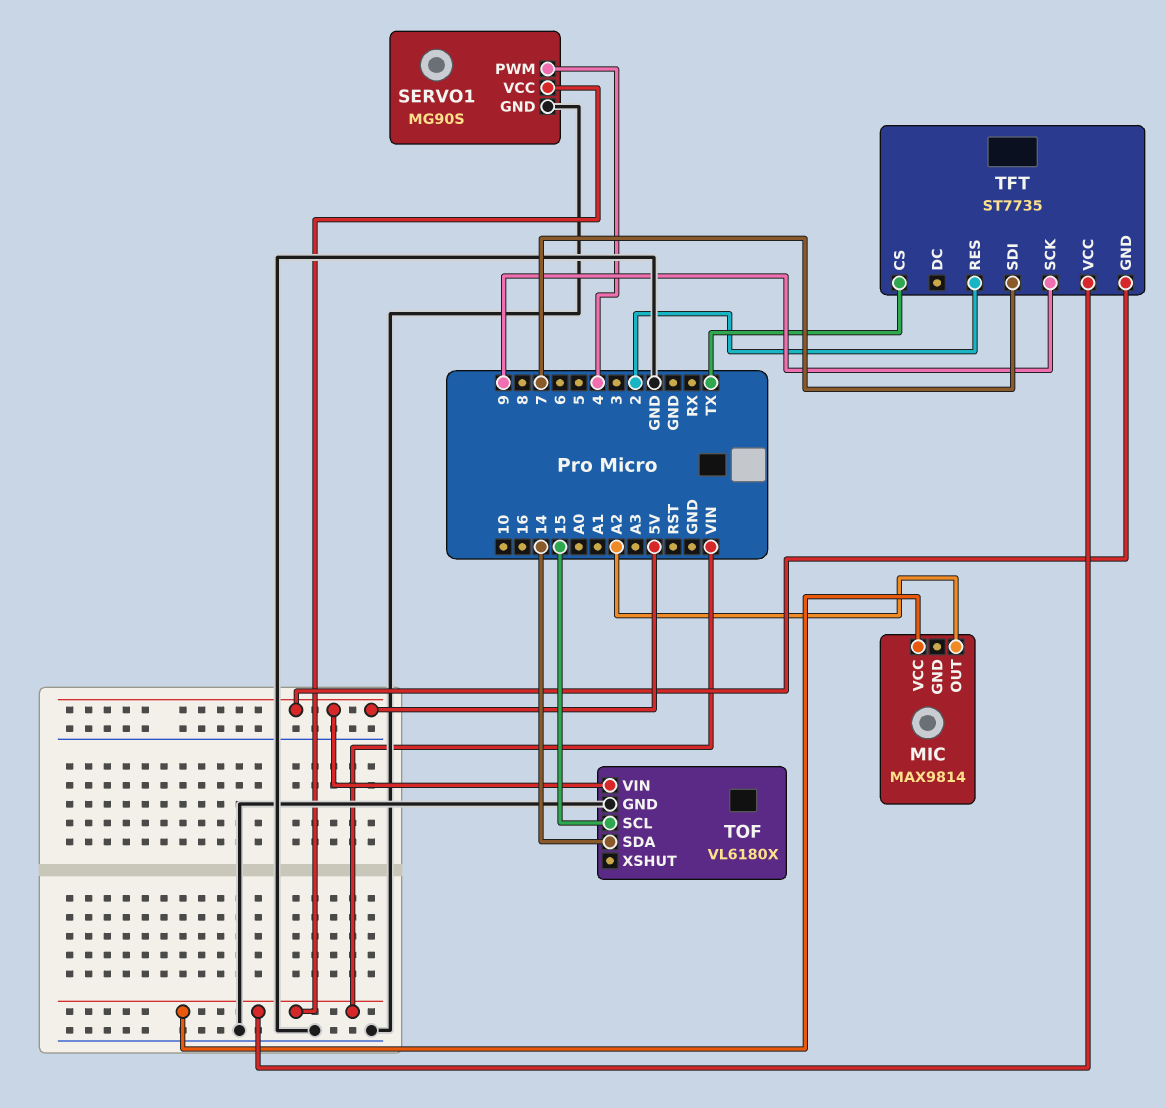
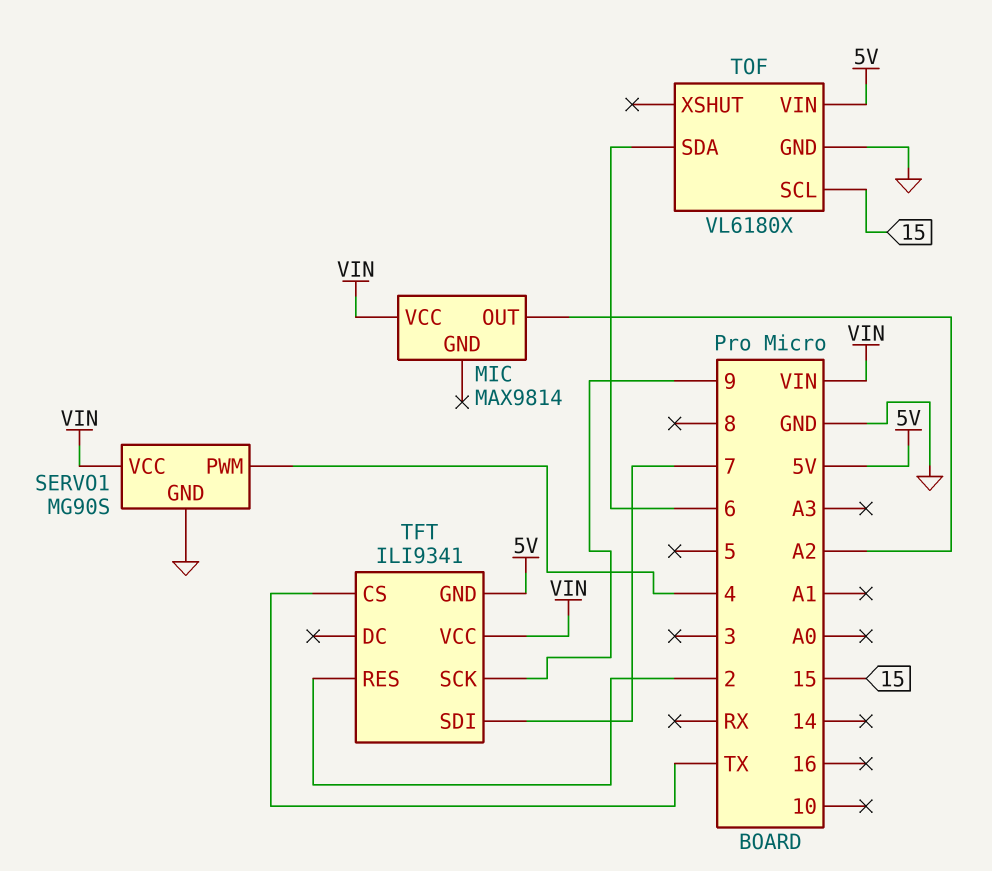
TFT: ST7735 -> ILI9341
TOF pin SDA: 14 -> 6

